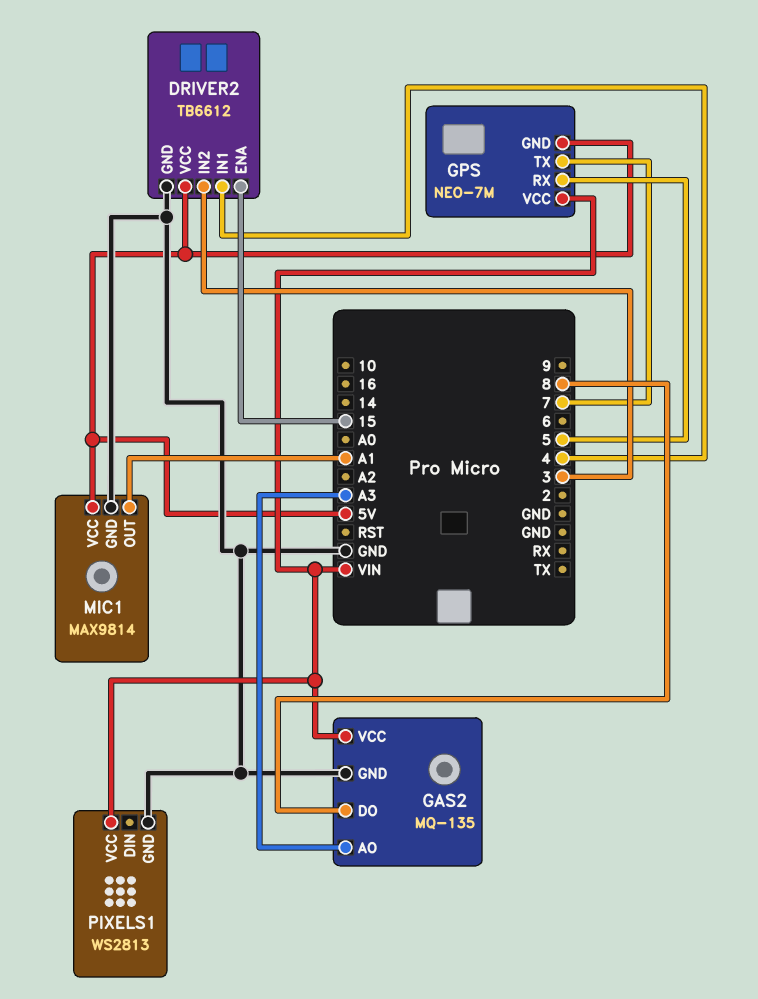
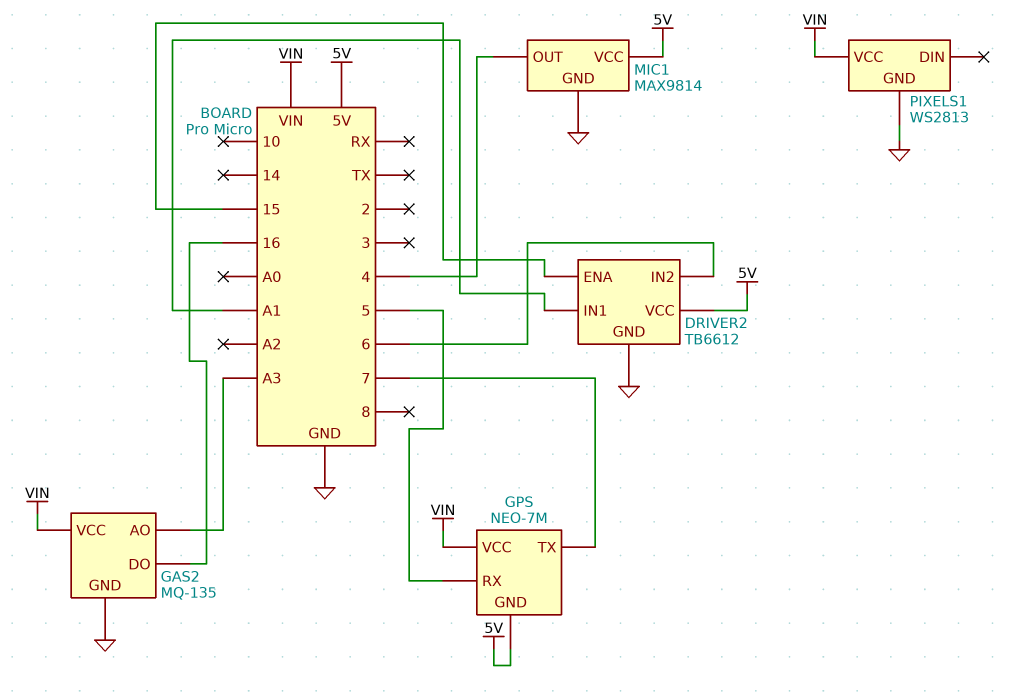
DRIVER2 pin IN1: 4 -> A1
DRIVER2 pin IN2: 3 -> 6
GAS2 pin DO: 8 -> 16
MIC1 pin OUT: A1 -> 4

